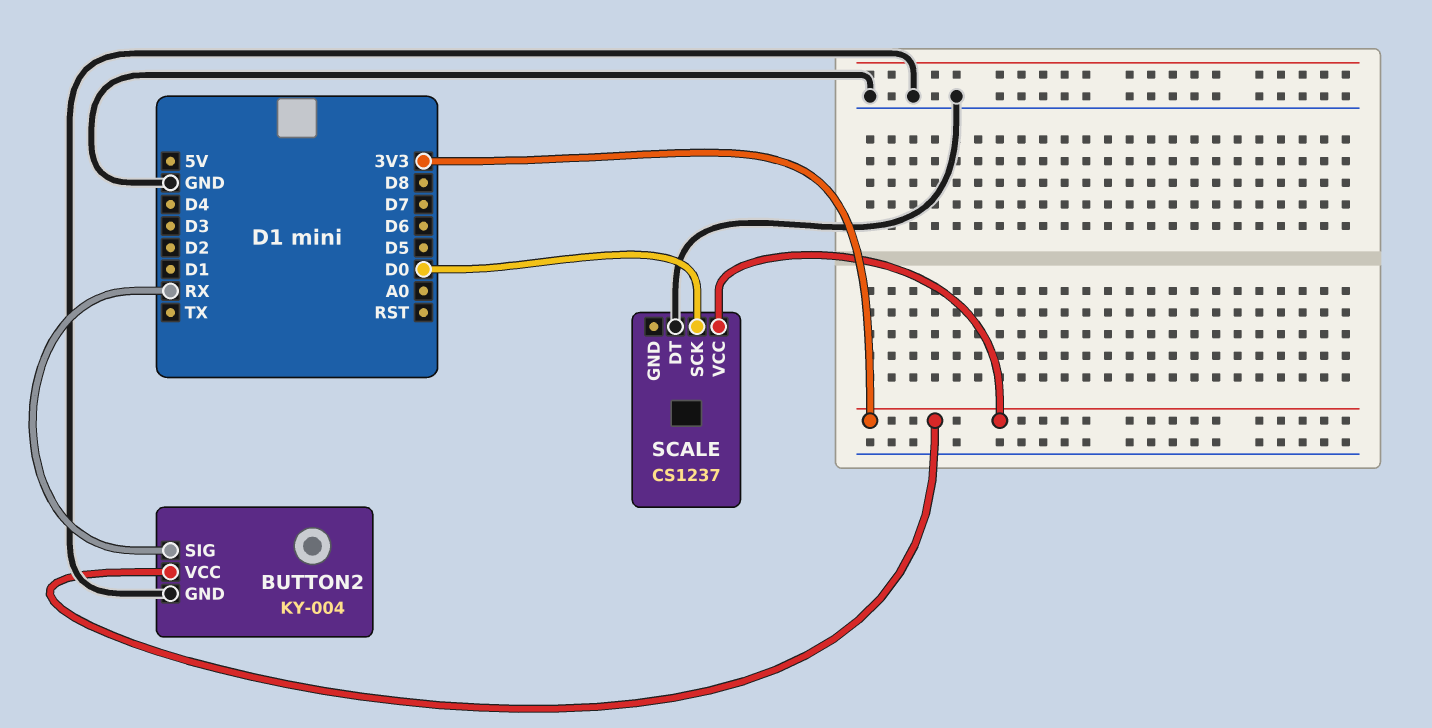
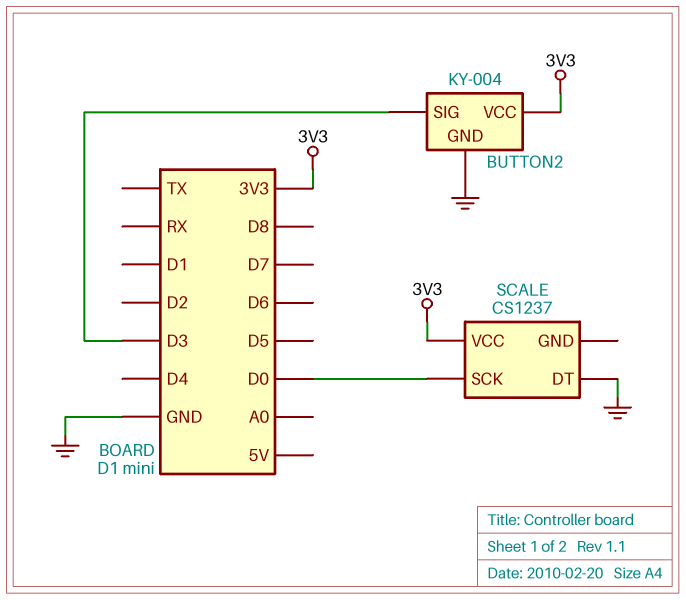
BUTTON2 pin SIG: RX -> D3

